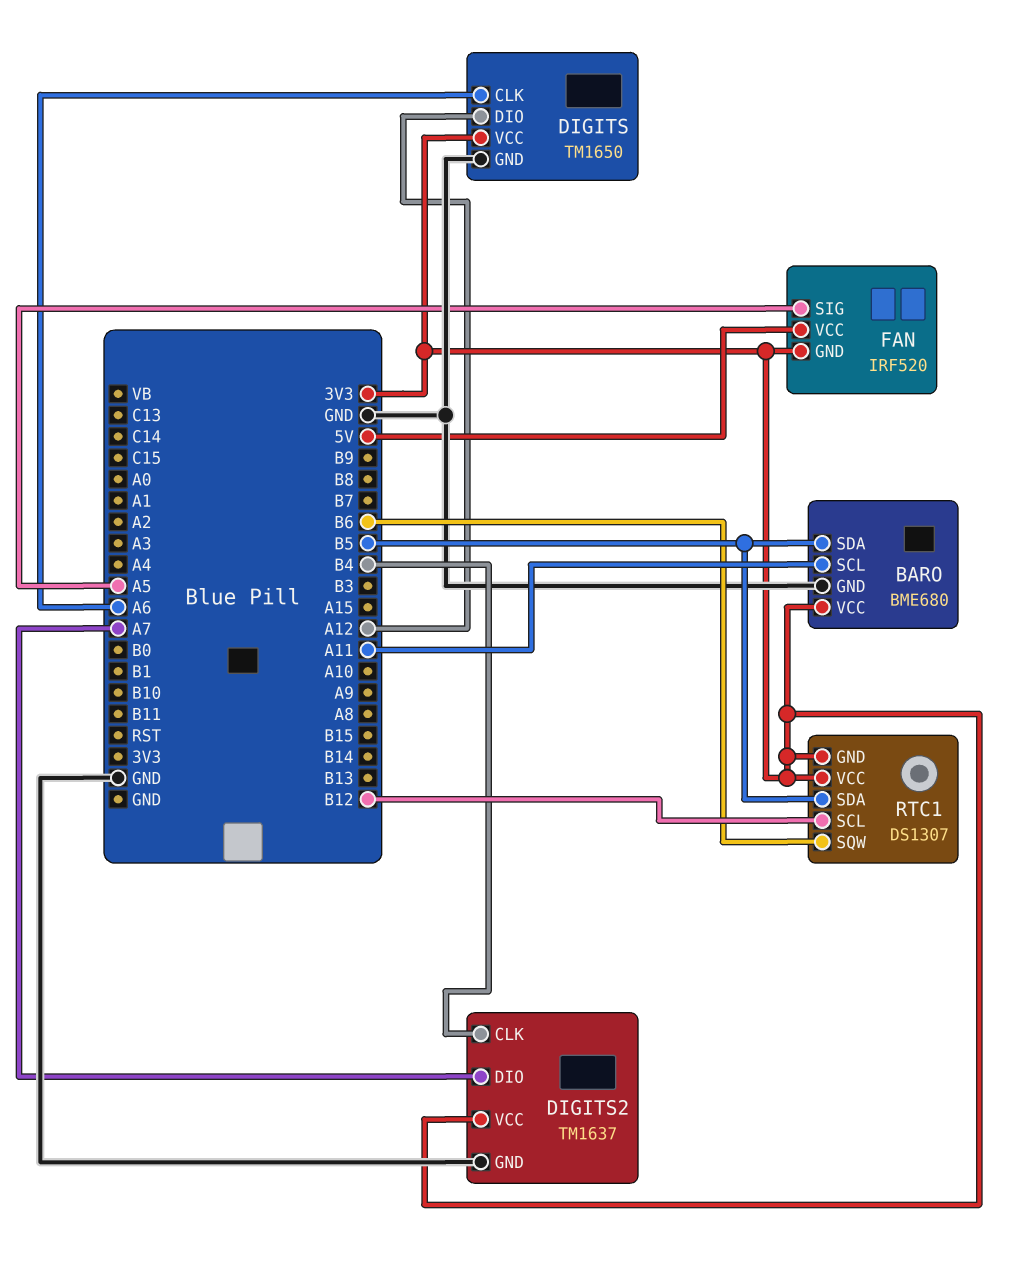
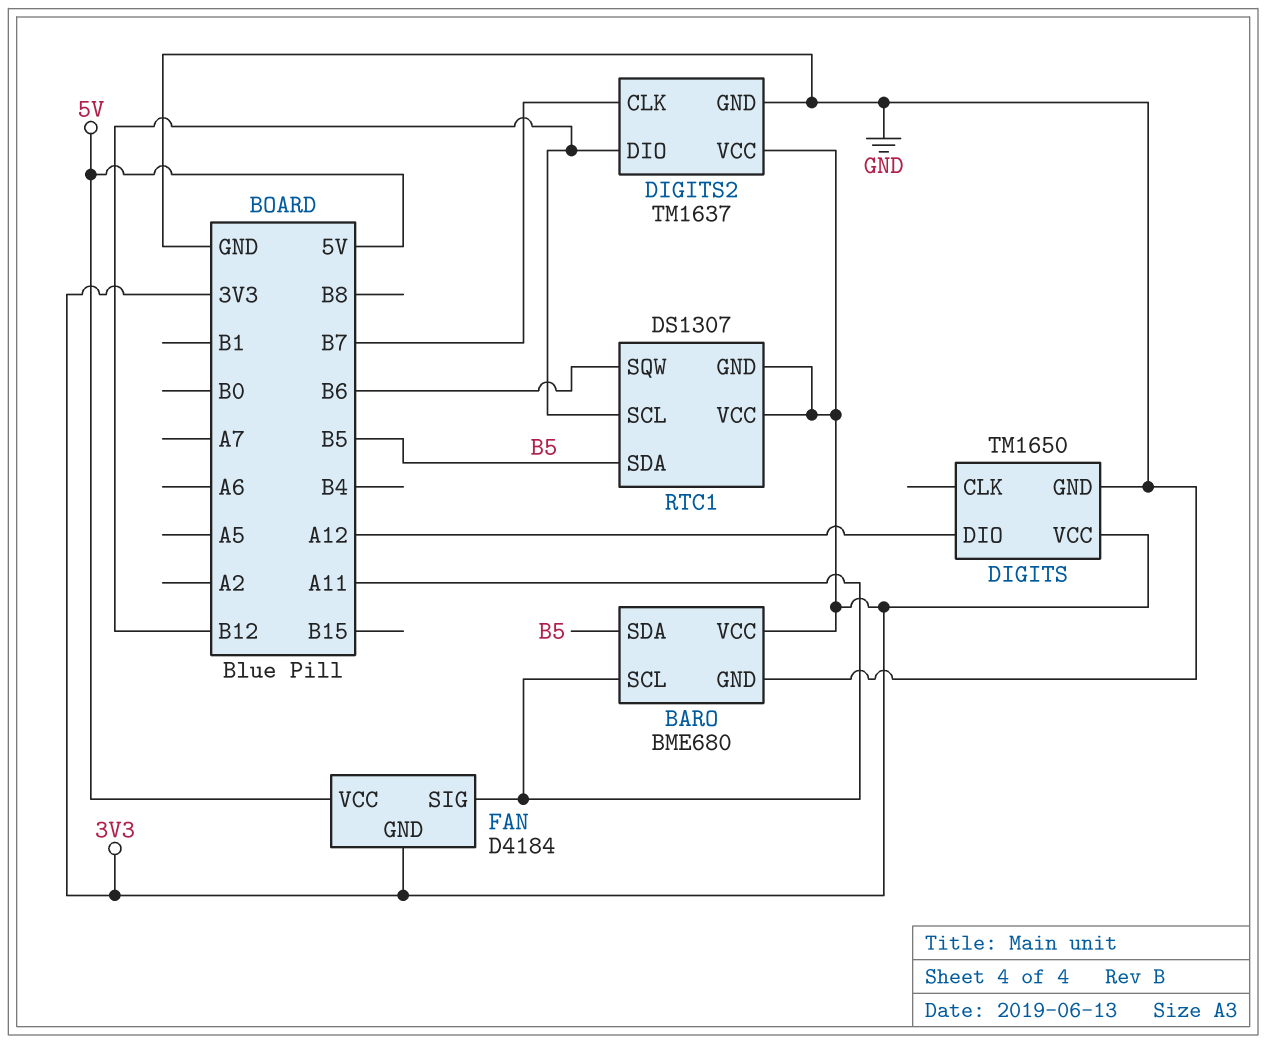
DIGITS pin CLK: A6 -> none
DIGITS2 pin CLK: B4 -> B7
DIGITS2 pin DIO: A7 -> B12
FAN: IRF520 -> D4184
FAN pin SIG: A5 -> A11

